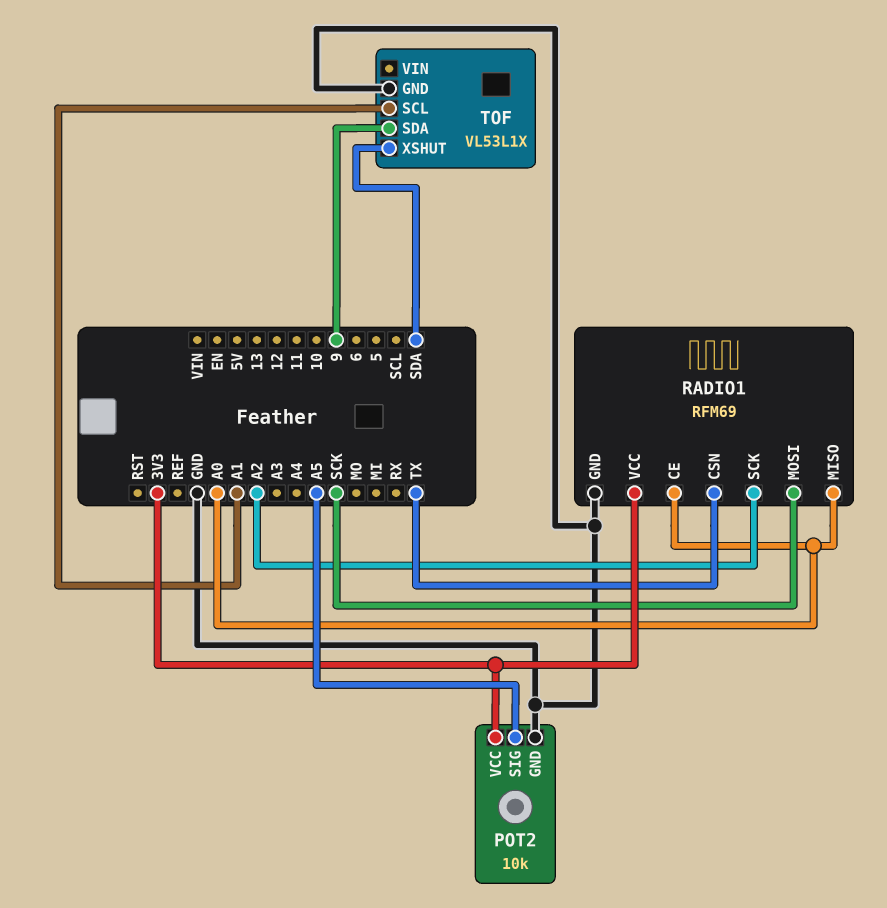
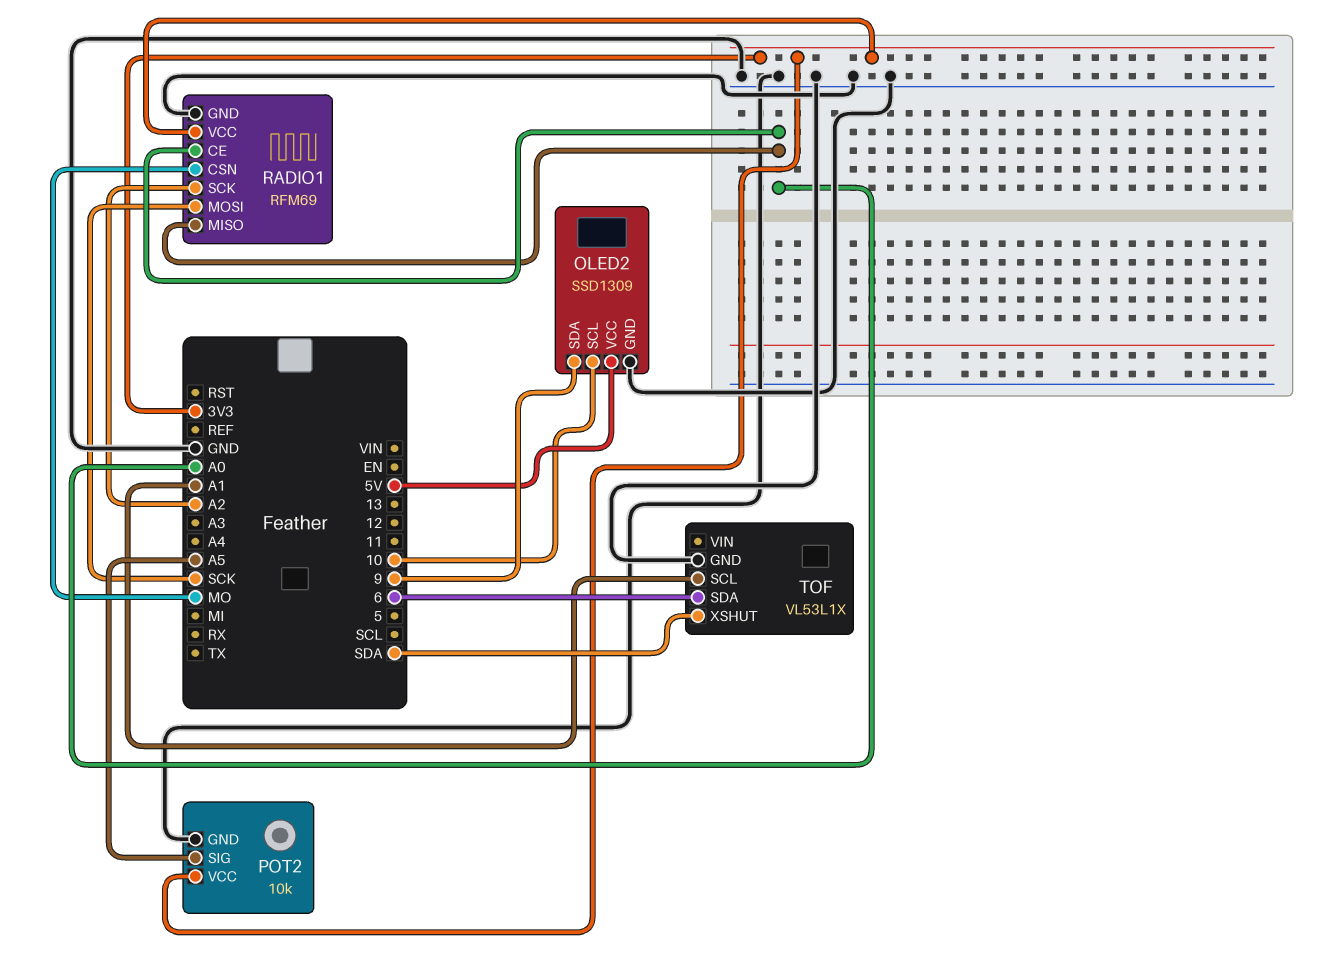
OLED2: none -> SSD1309
OLED2 pin GND: none -> GND
OLED2 pin SCL: none -> 10
OLED2 pin SDA: none -> 9
OLED2 pin VCC: none -> 5V
RADIO1 pin CSN: TX -> MO
TOF pin SDA: 9 -> 6

